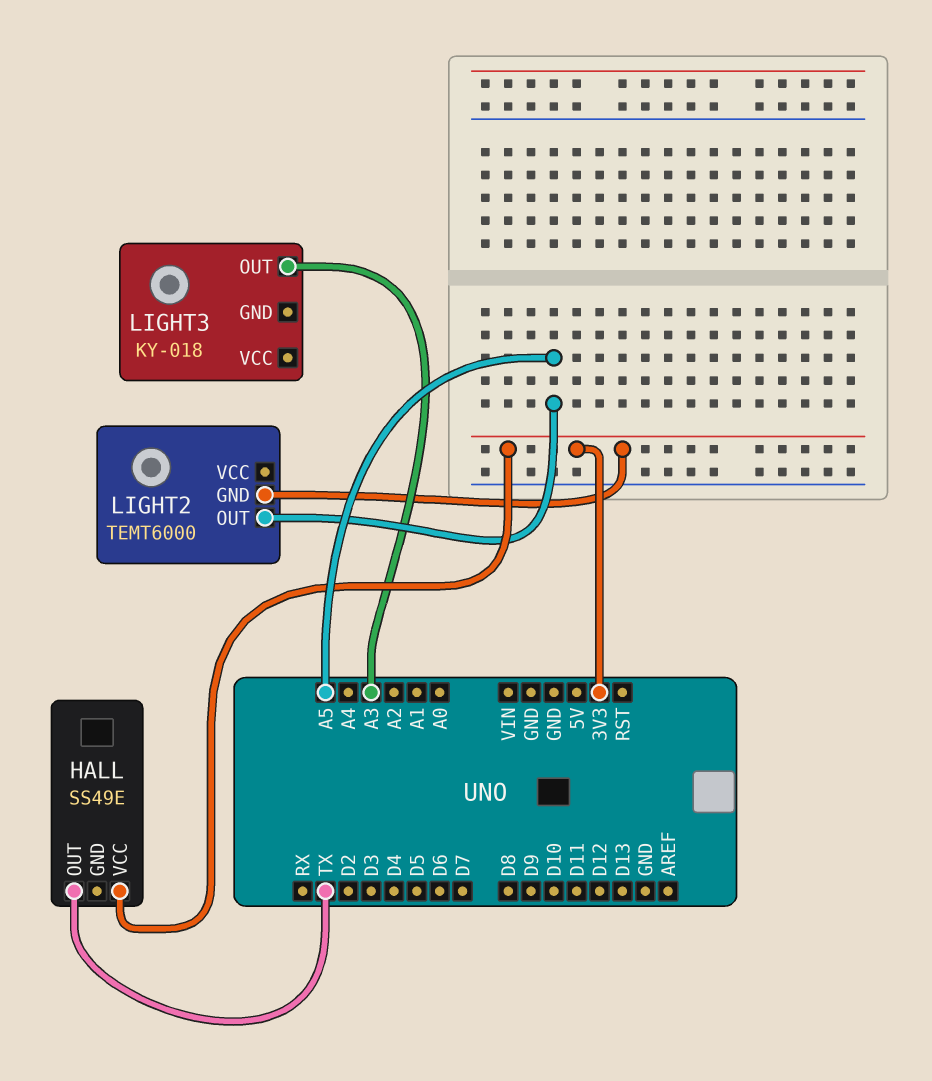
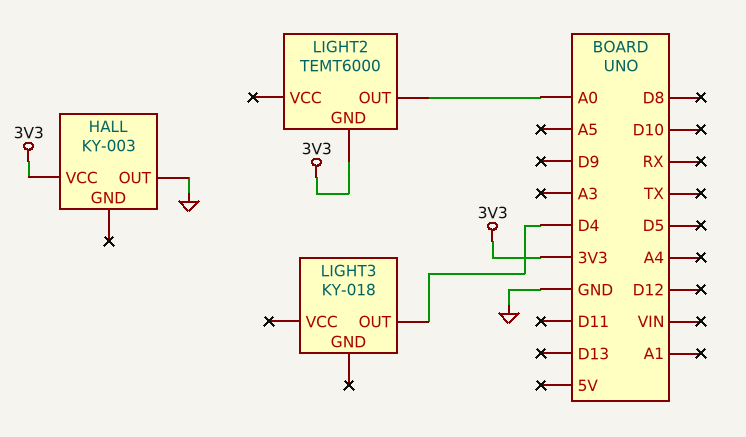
HALL: SS49E -> KY-003
HALL pin OUT: TX -> GND
LIGHT2 pin OUT: A5 -> A0
LIGHT3 pin OUT: A3 -> D4

